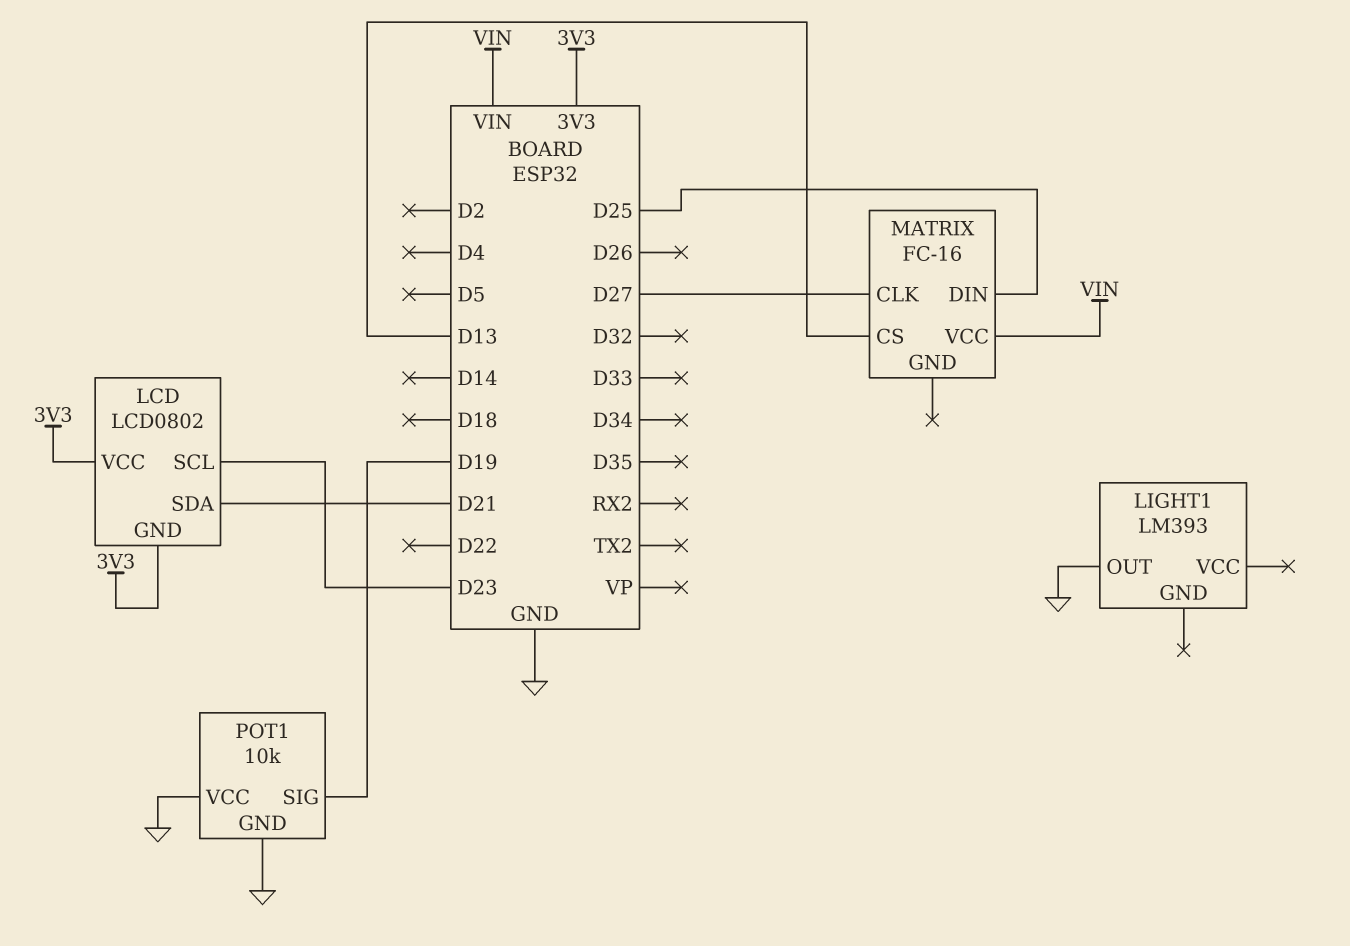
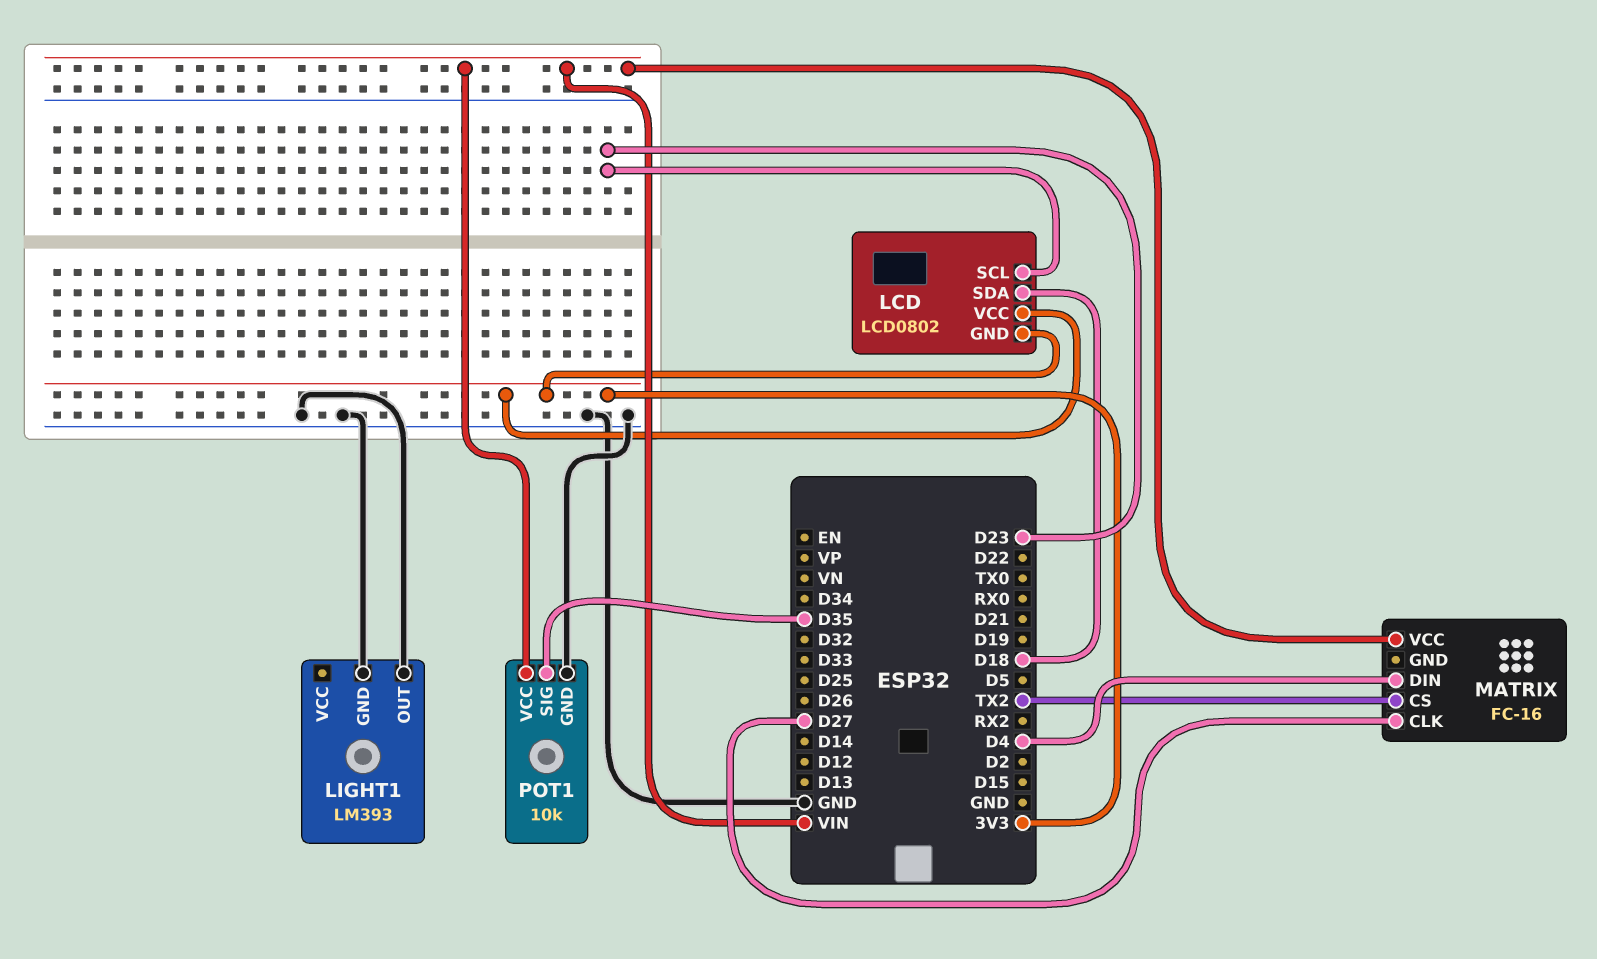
LCD pin SDA: D21 -> D18
LIGHT1 pin GND: none -> GND
MATRIX pin CS: D13 -> TX2
MATRIX pin DIN: D25 -> D4
POT1 pin SIG: D19 -> D35
POT1 pin VCC: GND -> VIN

